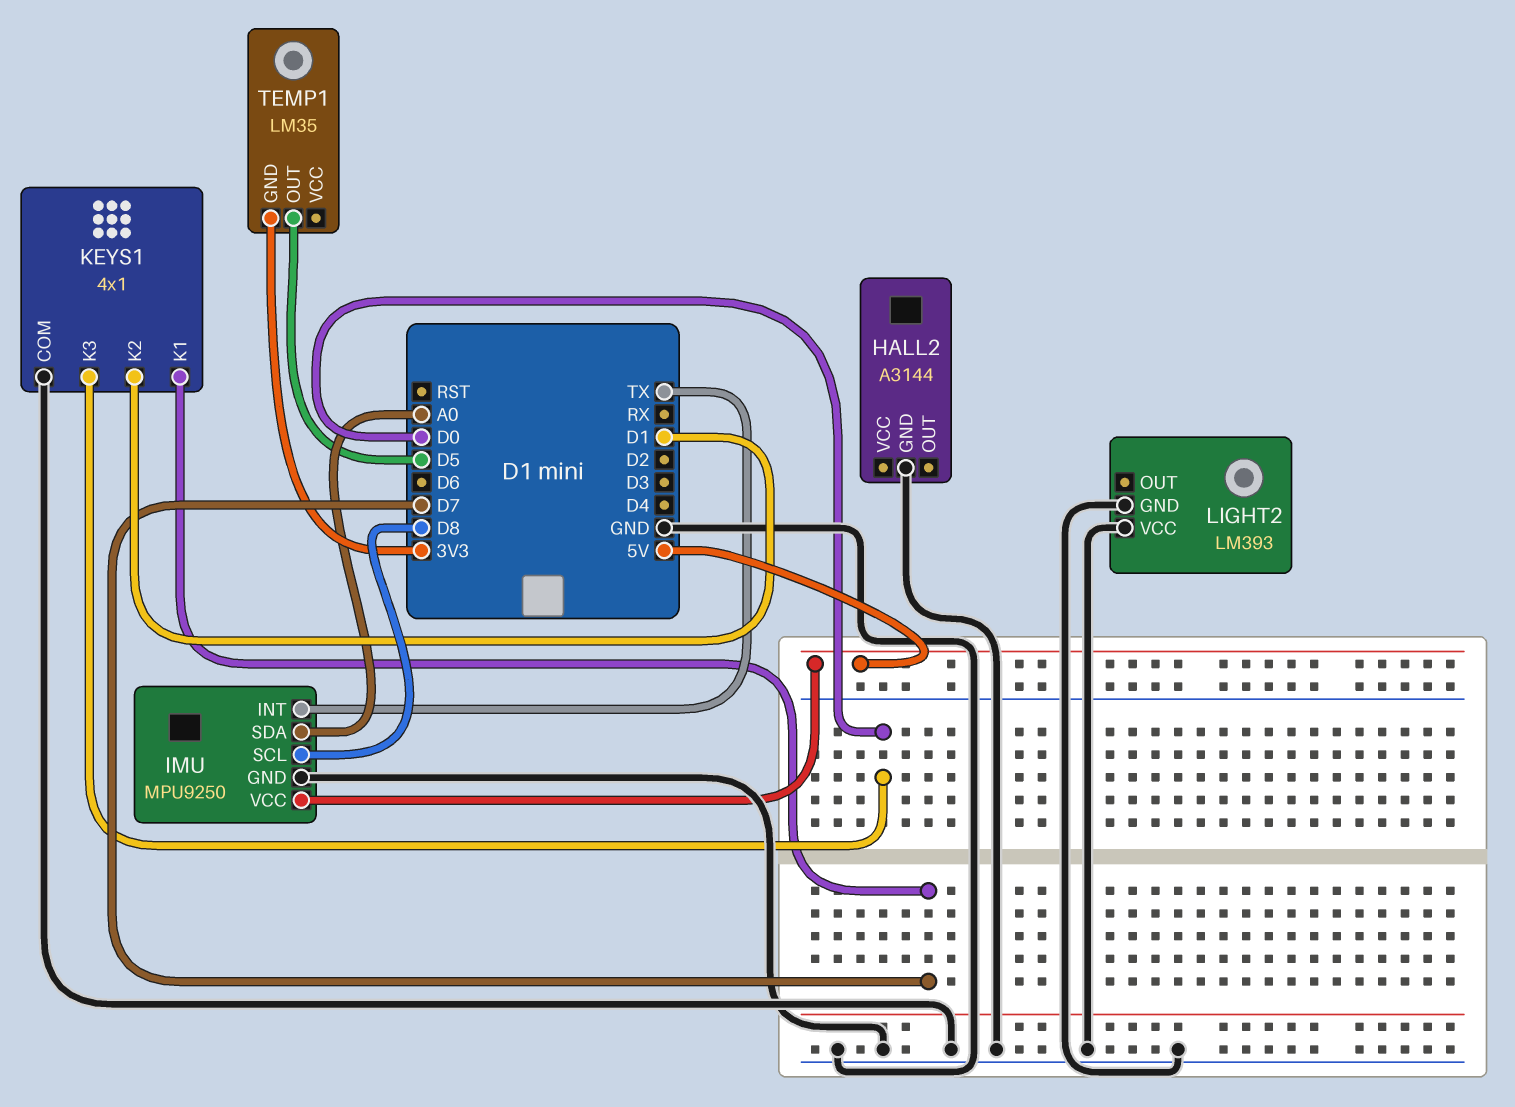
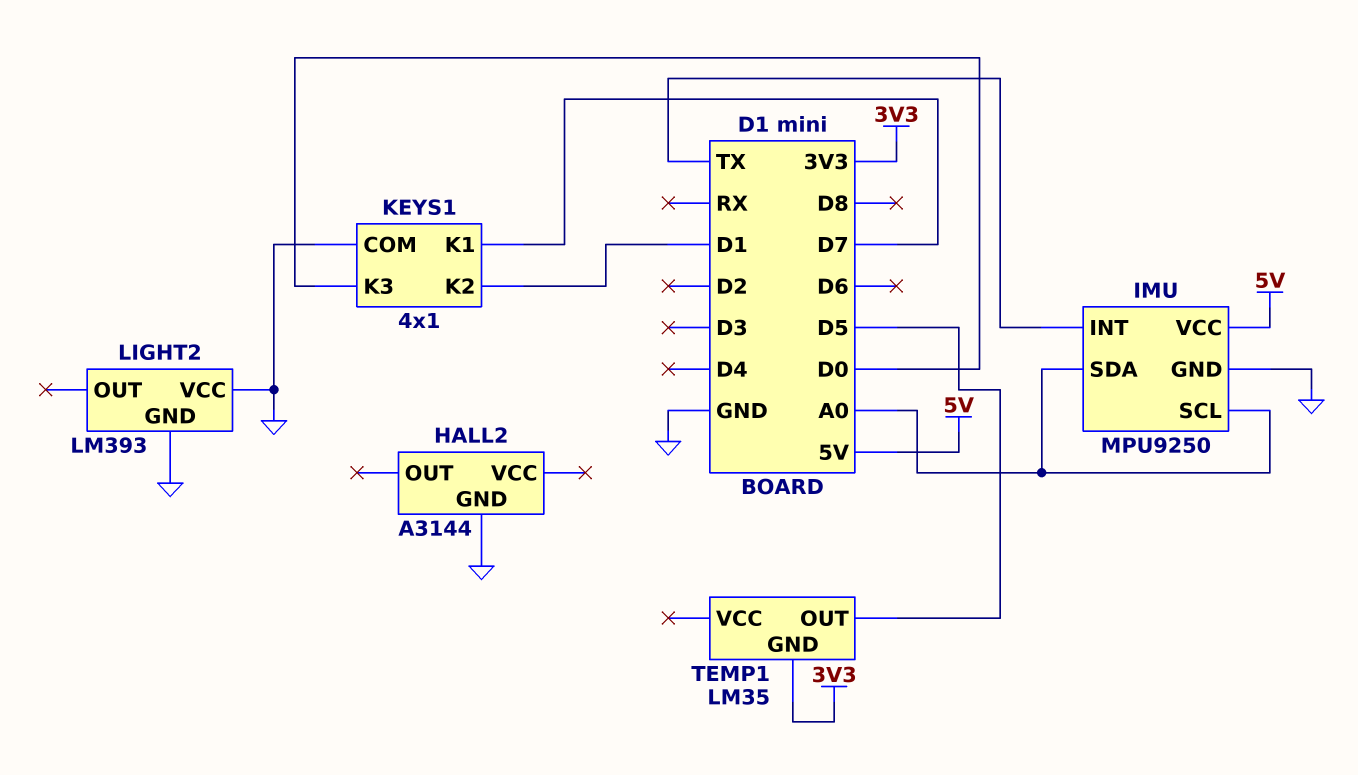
IMU pin SCL: D8 -> A0

